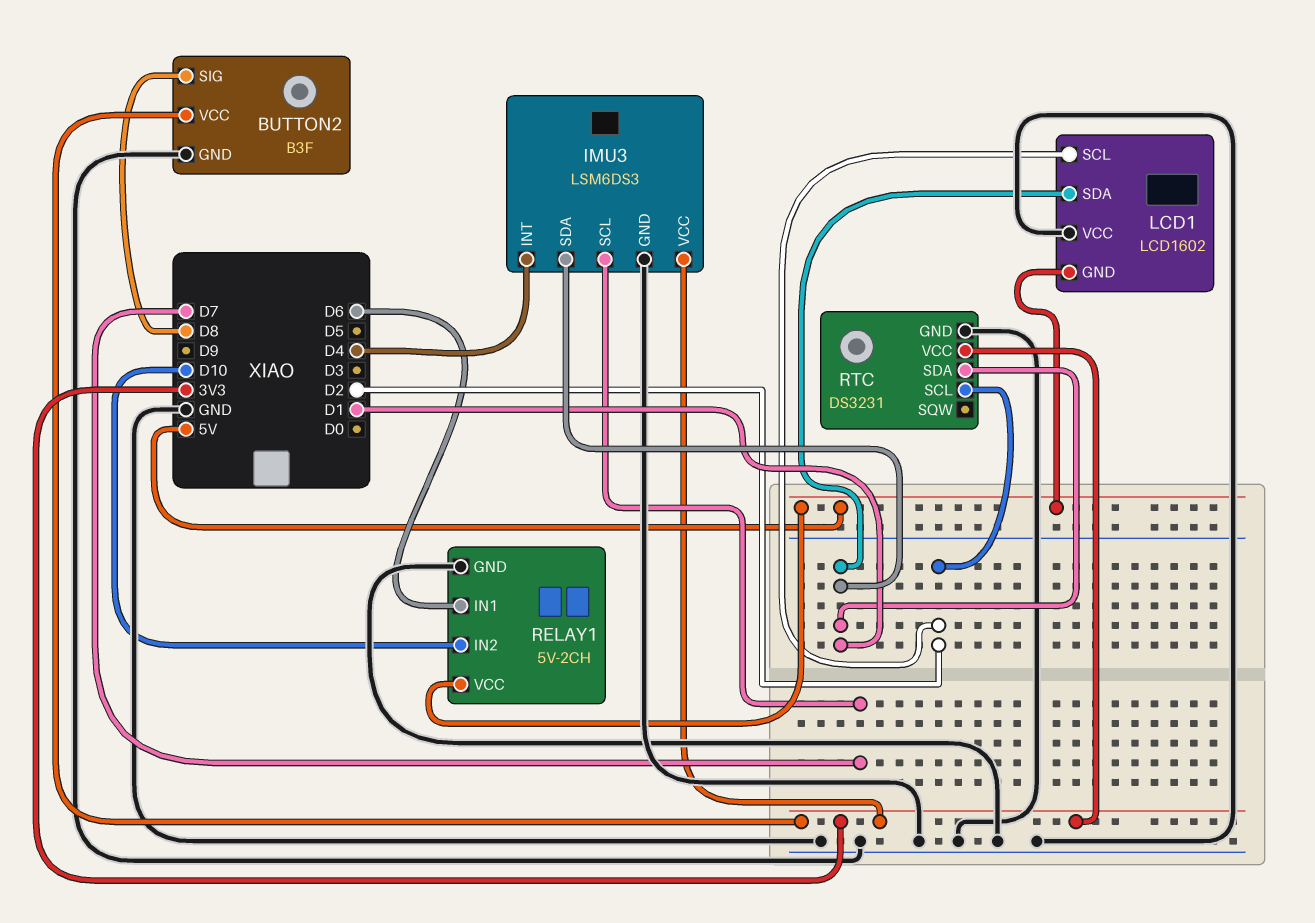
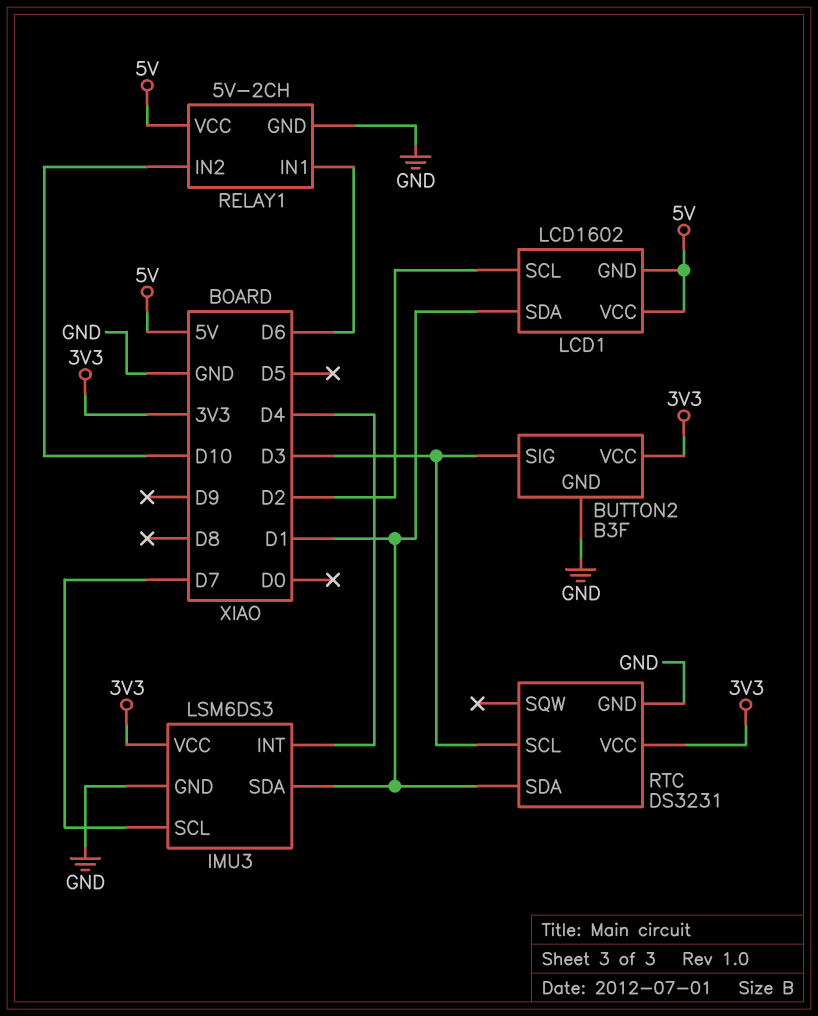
BUTTON2 pin SIG: D8 -> D3
LCD1 pin VCC: GND -> 5V
RTC pin SCL: D2 -> D3

